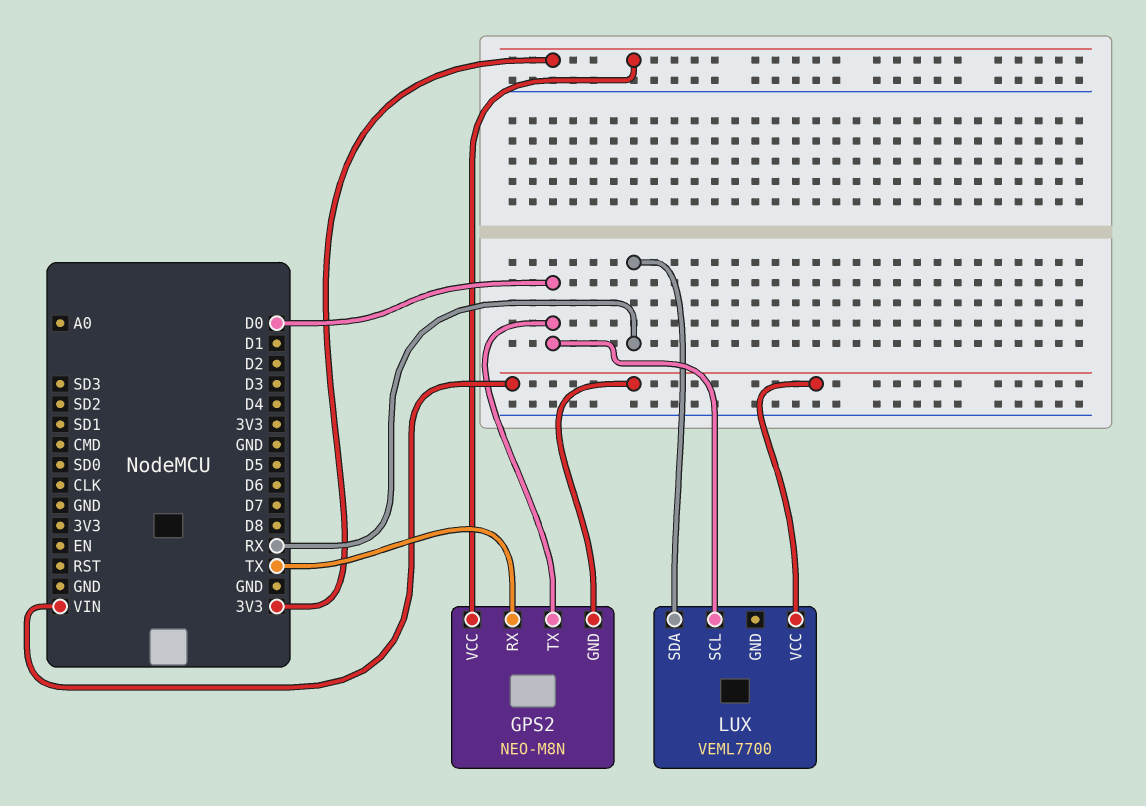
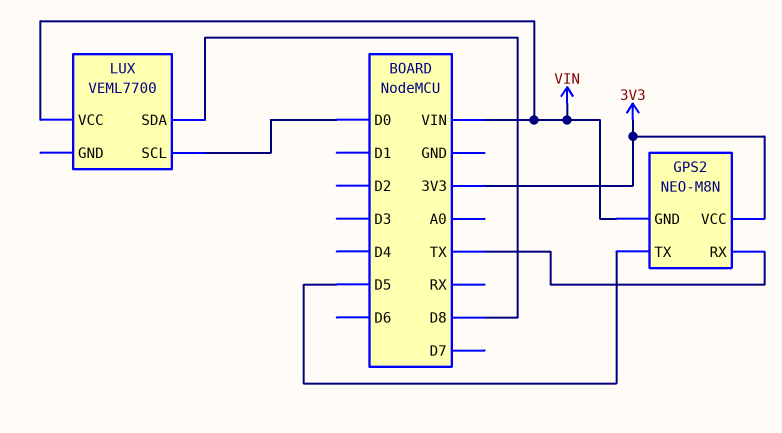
GPS2 pin TX: D0 -> D5
LUX pin SDA: RX -> D8

